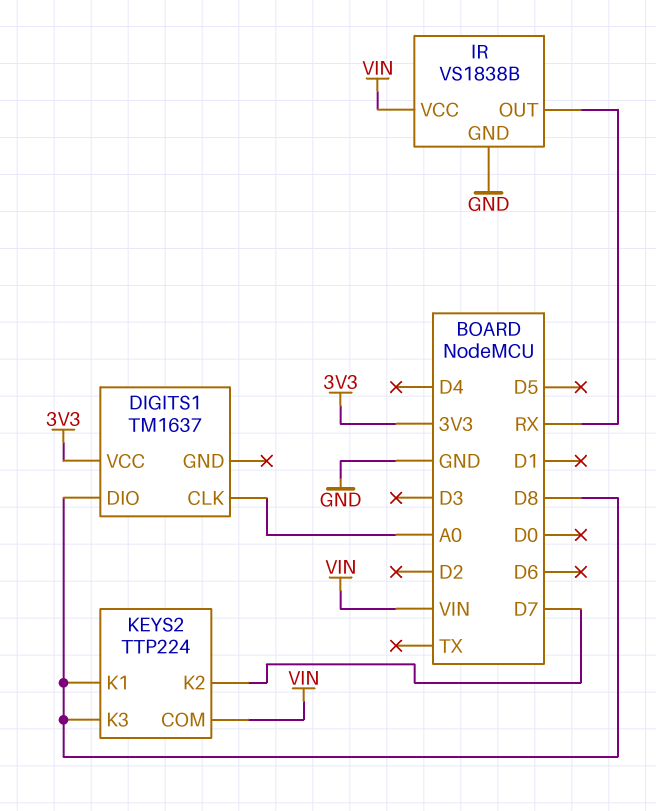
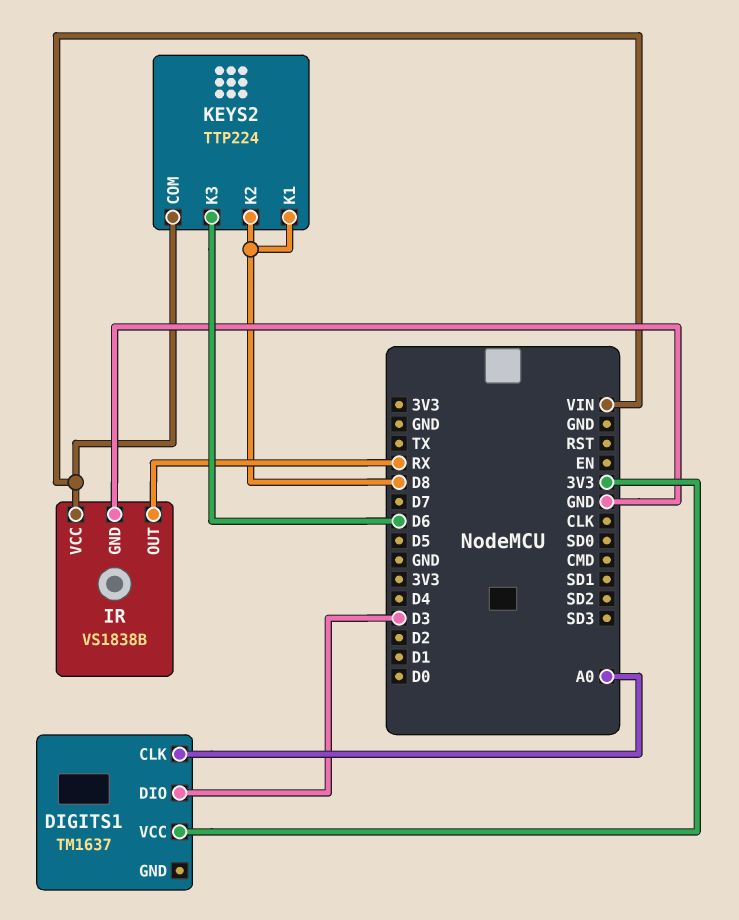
DIGITS1 pin DIO: D8 -> D3
KEYS2 pin K2: D7 -> D8
KEYS2 pin K3: D8 -> D6

